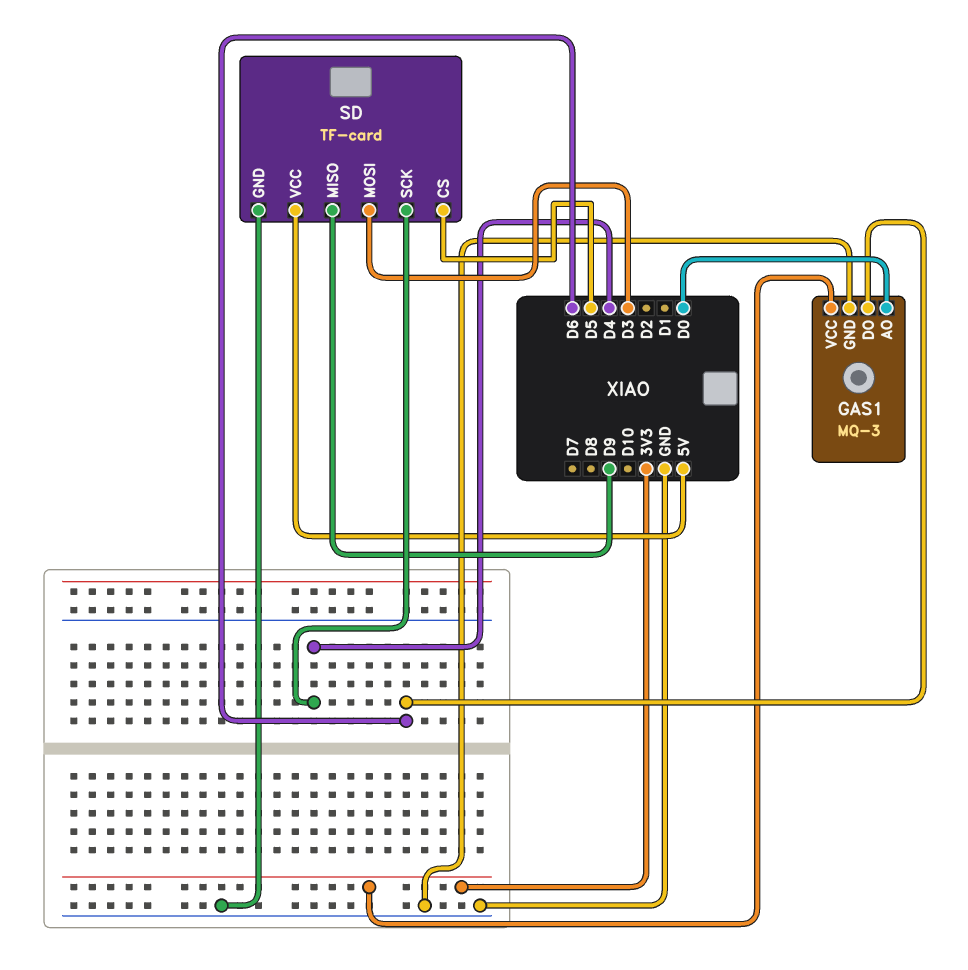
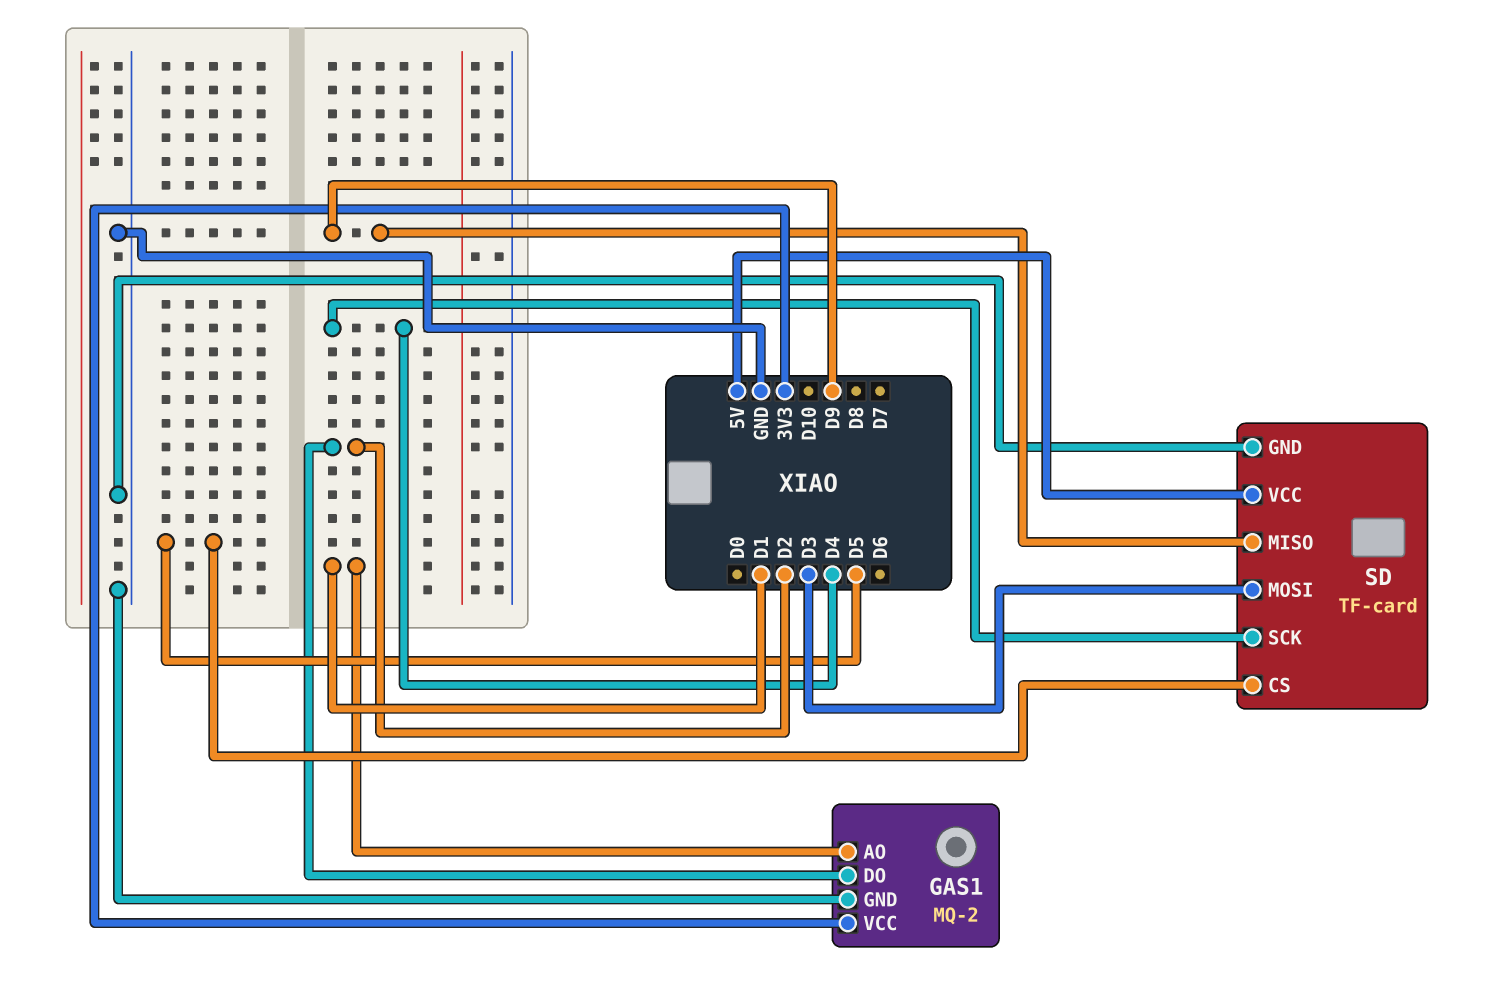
GAS1: MQ-3 -> MQ-2
GAS1 pin AO: D0 -> D1
GAS1 pin DO: D6 -> D2

